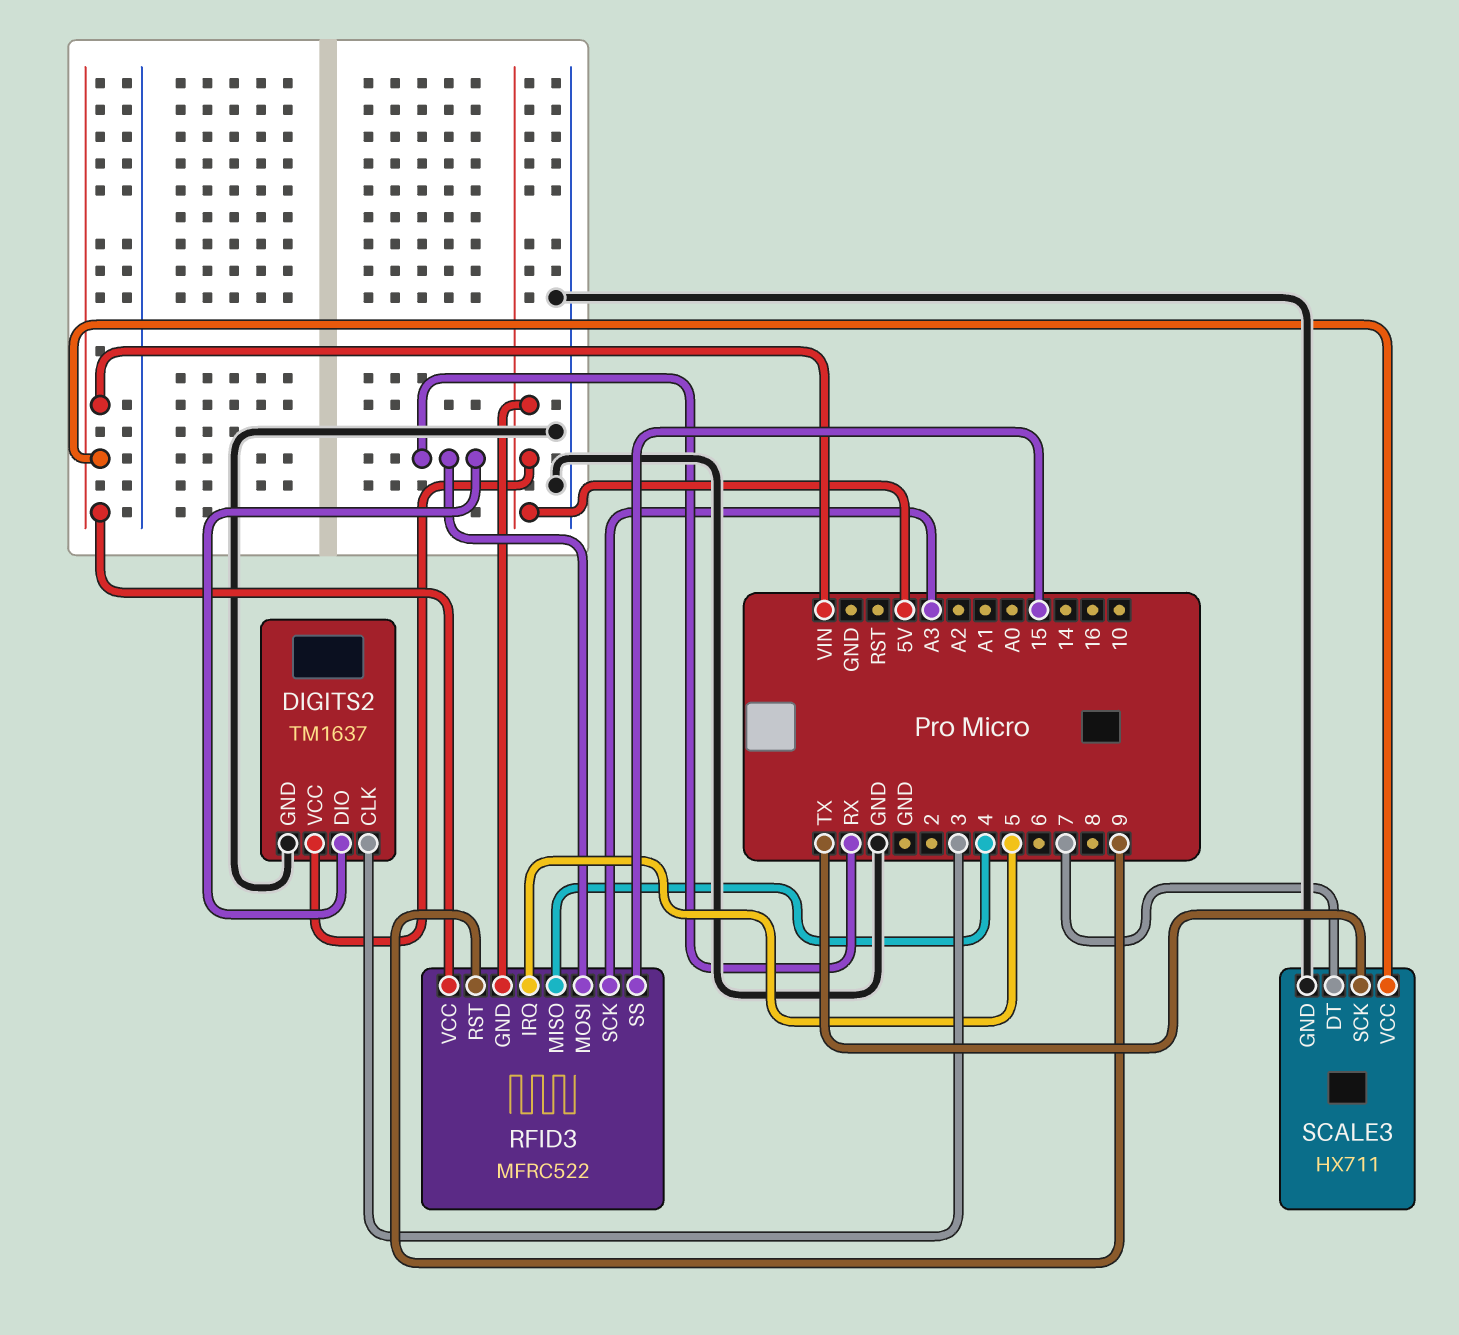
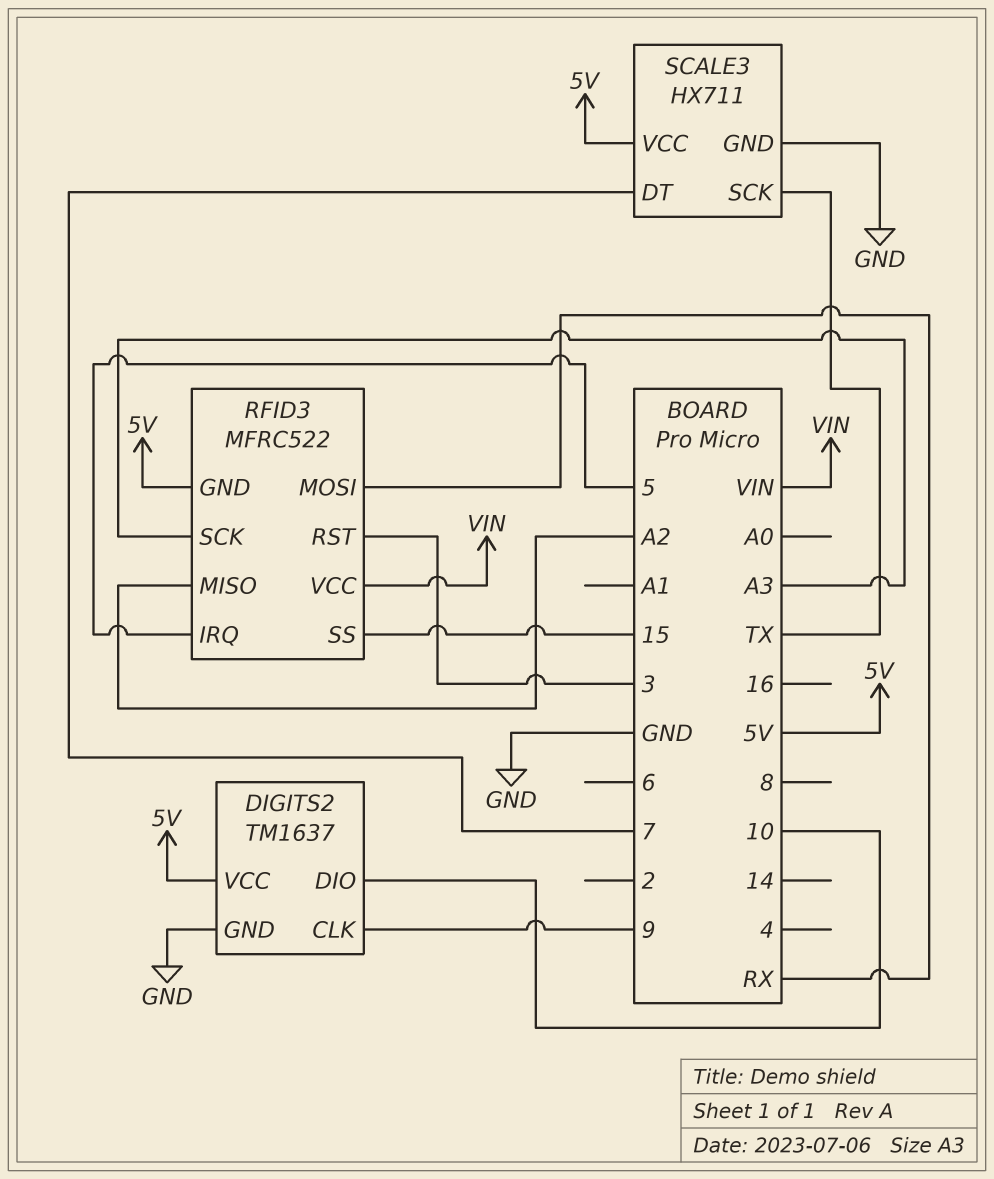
DIGITS2 pin CLK: 3 -> 9
DIGITS2 pin DIO: RX -> 10
RFID3 pin MISO: 4 -> A2
RFID3 pin RST: 9 -> 3
SCALE3 pin VCC: VIN -> 5V

